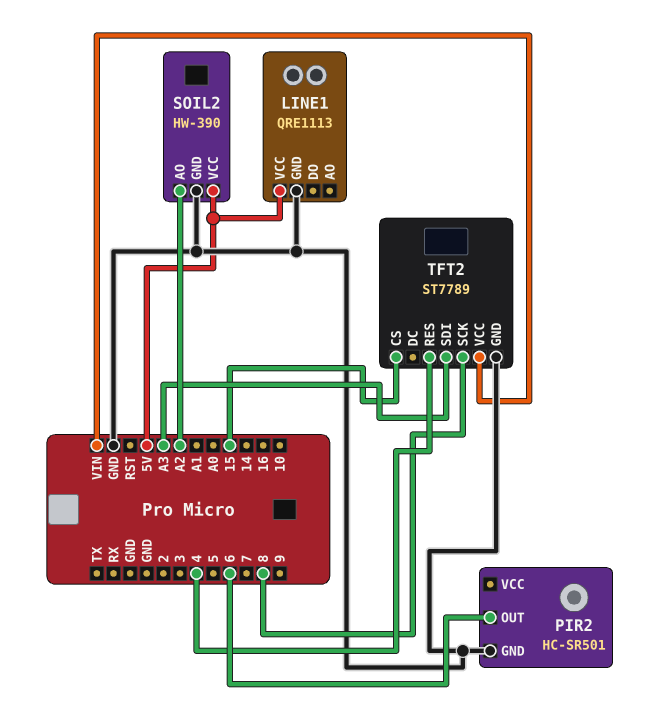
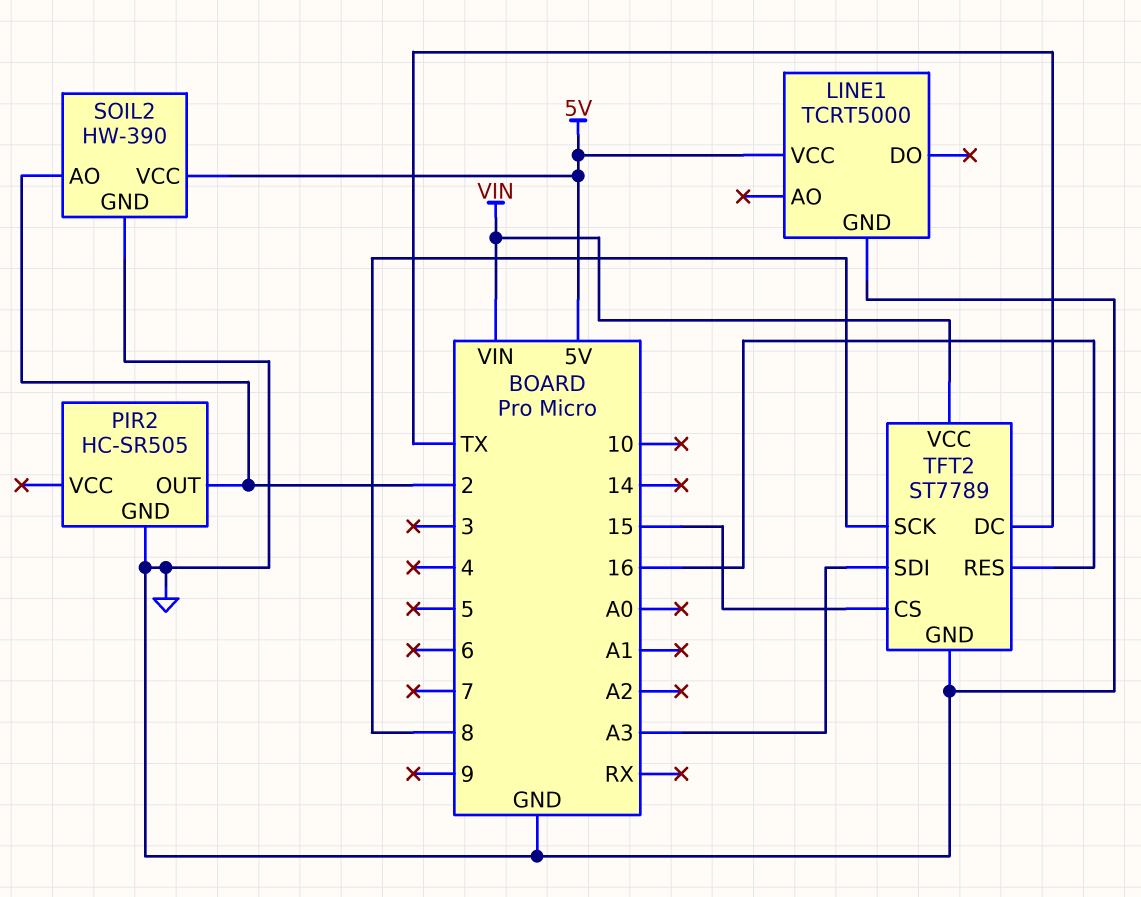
LINE1: QRE1113 -> TCRT5000
PIR2: HC-SR501 -> HC-SR505
PIR2 pin OUT: 6 -> 2
SOIL2 pin AO: A2 -> 2
TFT2 pin DC: none -> TX
TFT2 pin RES: 4 -> 16

